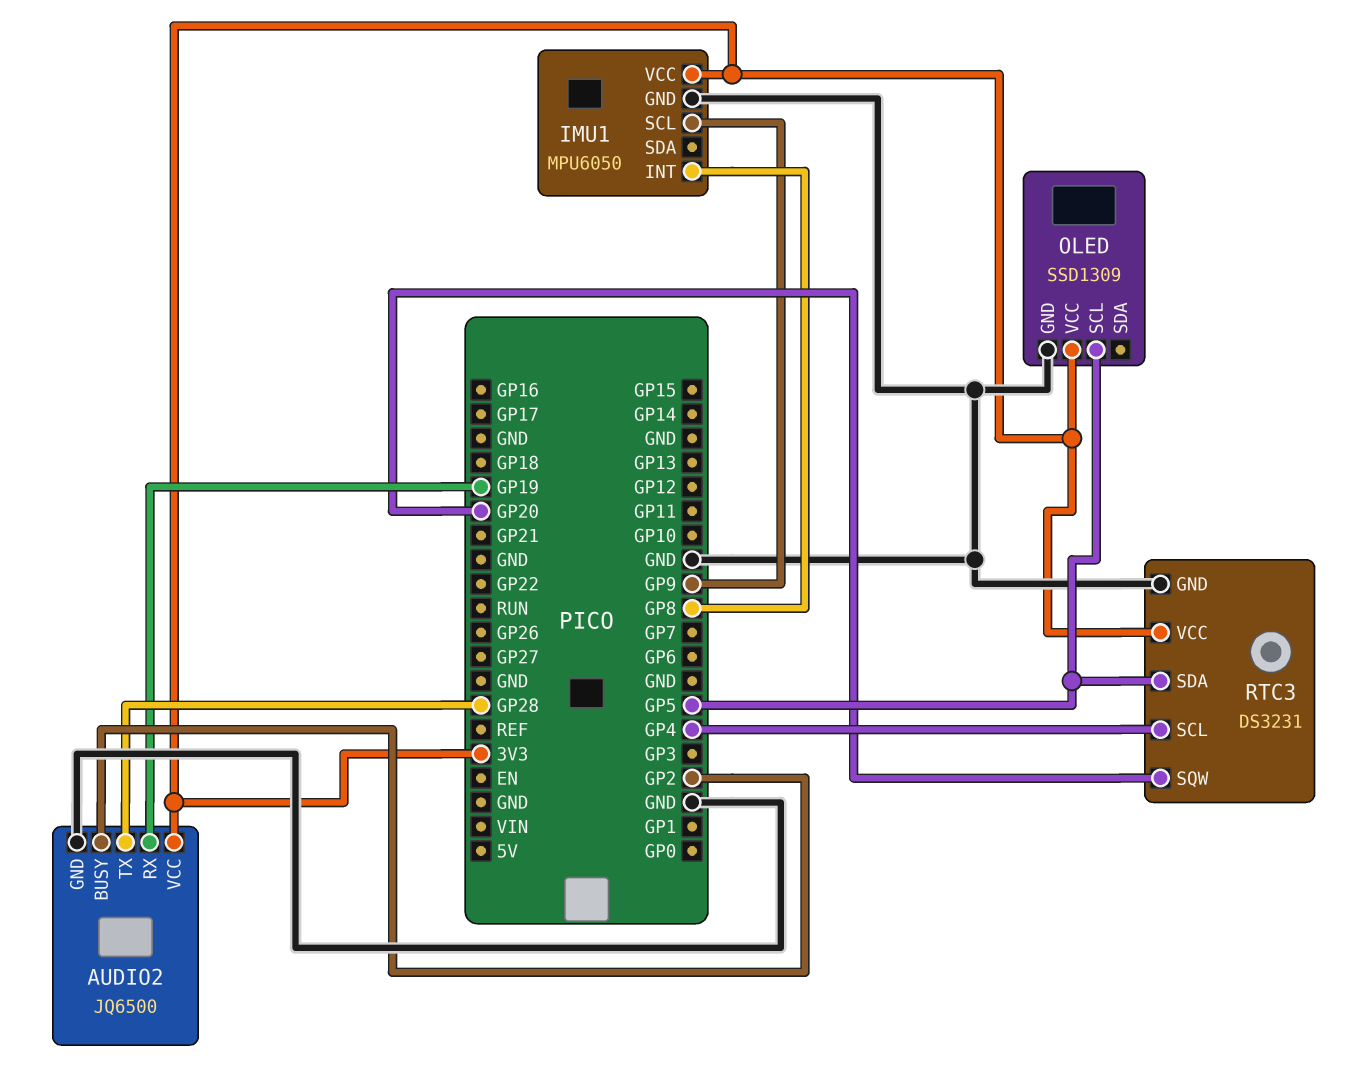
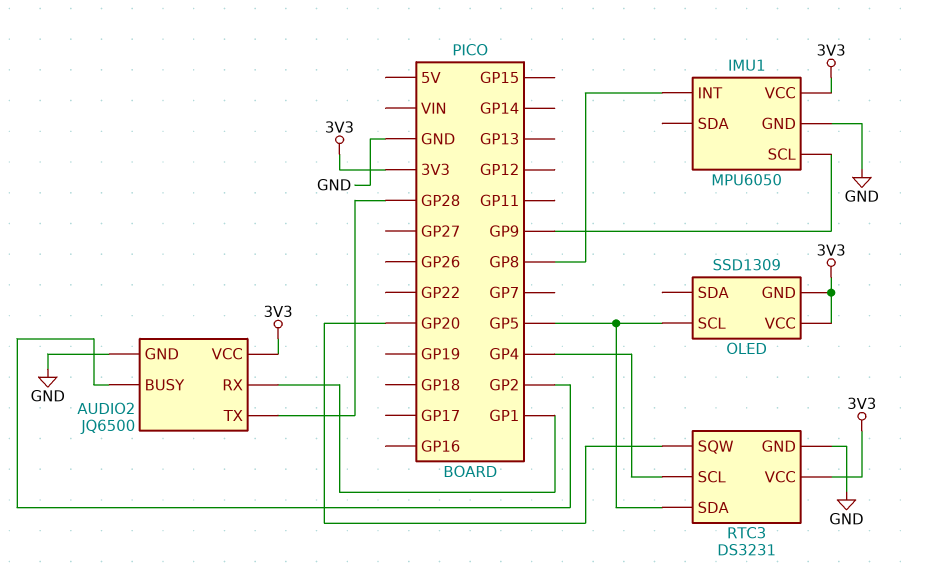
AUDIO2 pin RX: GP19 -> GP1
OLED pin GND: GND -> 3V3

